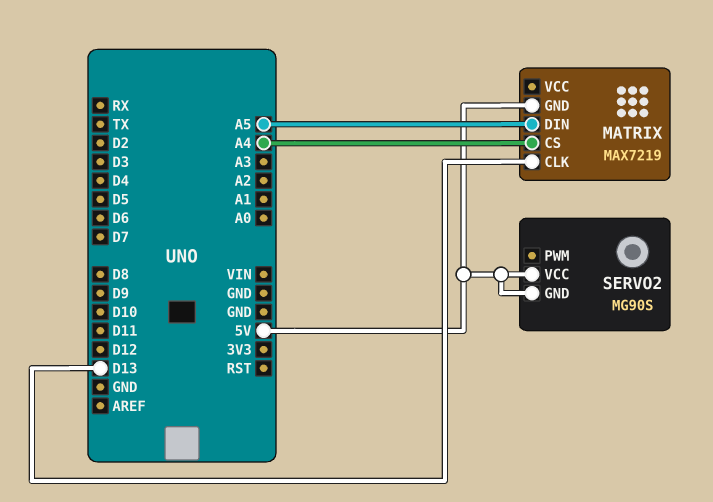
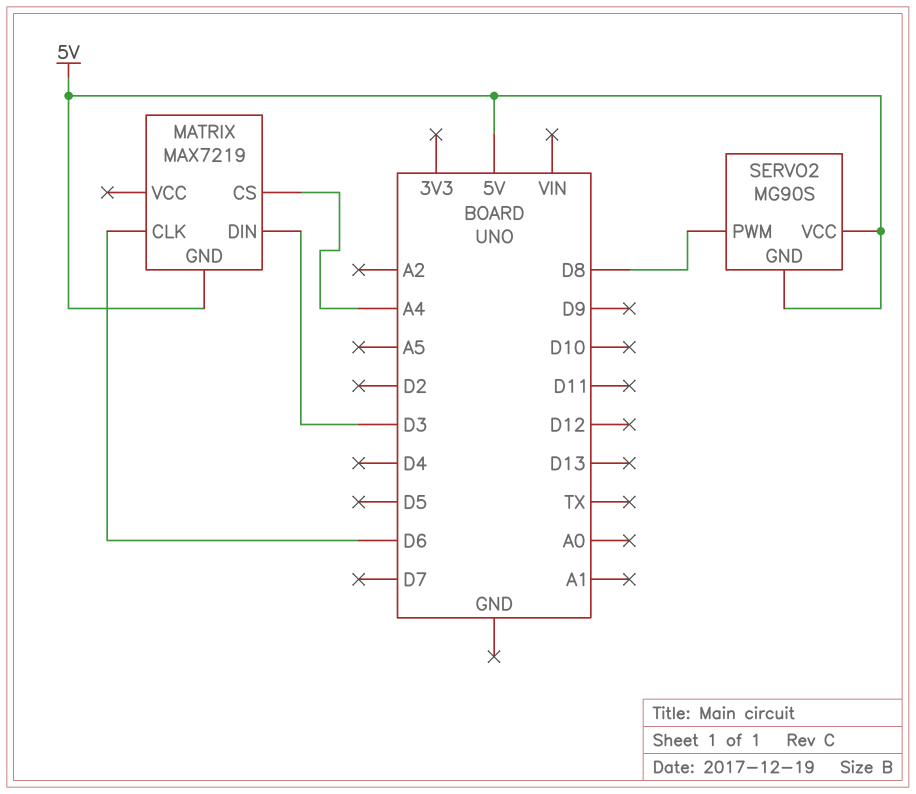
MATRIX pin CLK: D13 -> D6
MATRIX pin DIN: A5 -> D3
SERVO2 pin PWM: none -> D8

